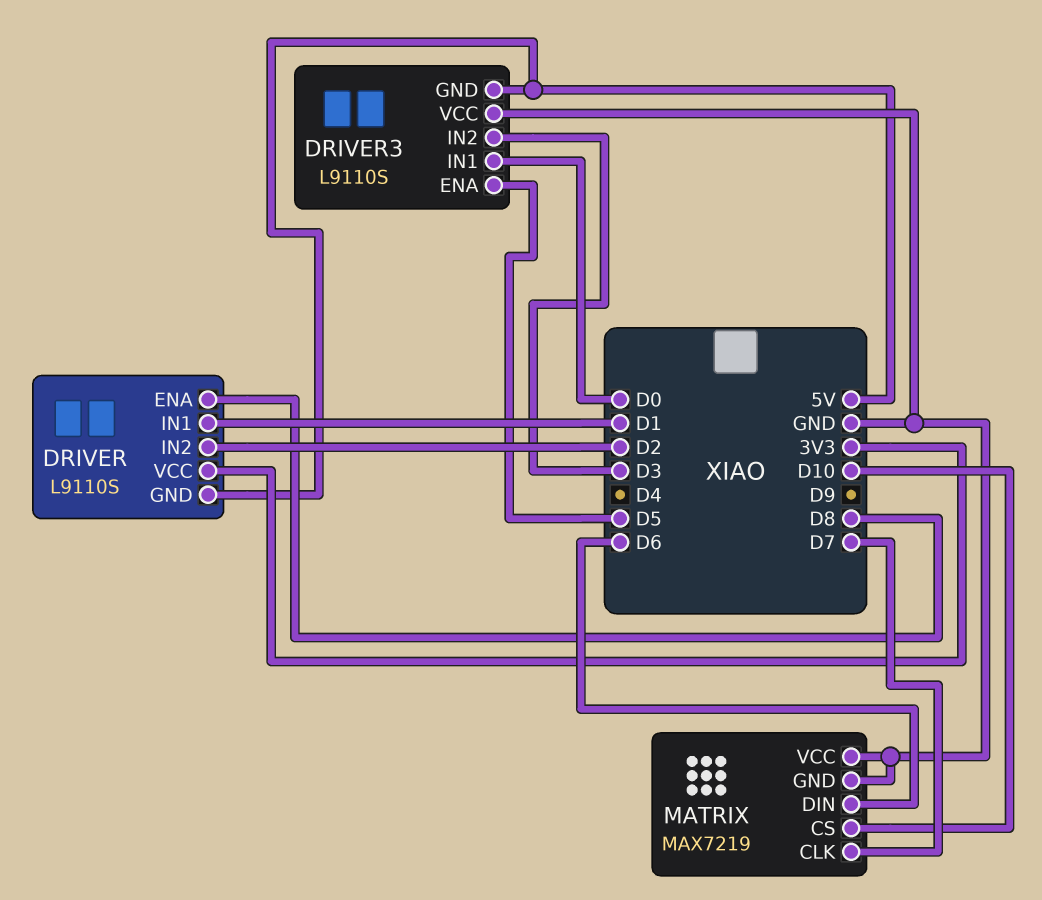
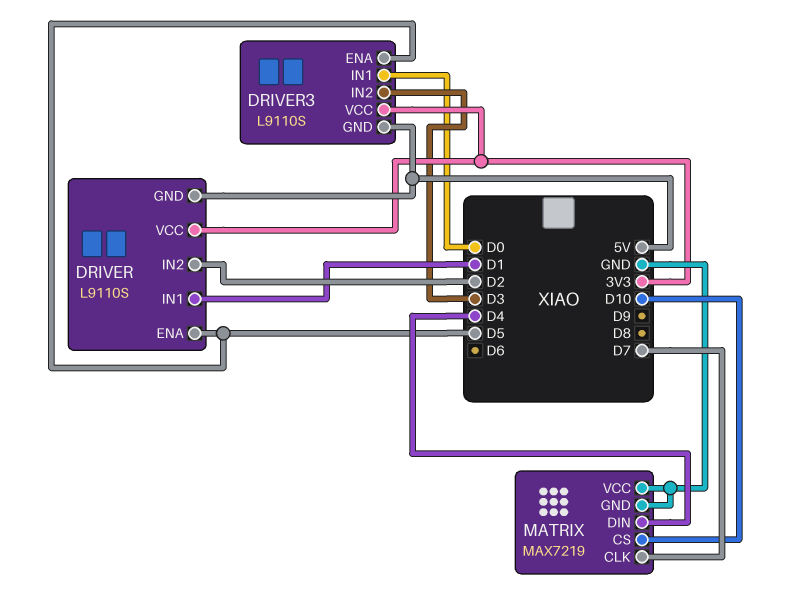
DRIVER pin ENA: D8 -> D5
DRIVER3 pin VCC: GND -> 3V3
MATRIX pin DIN: D6 -> D4

